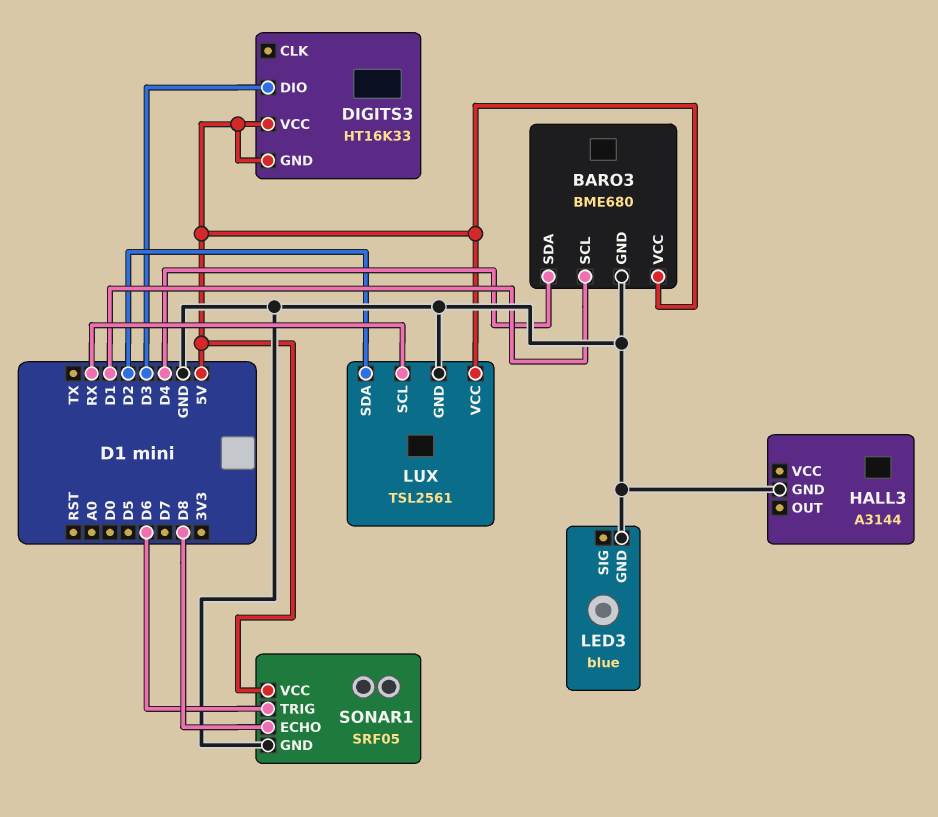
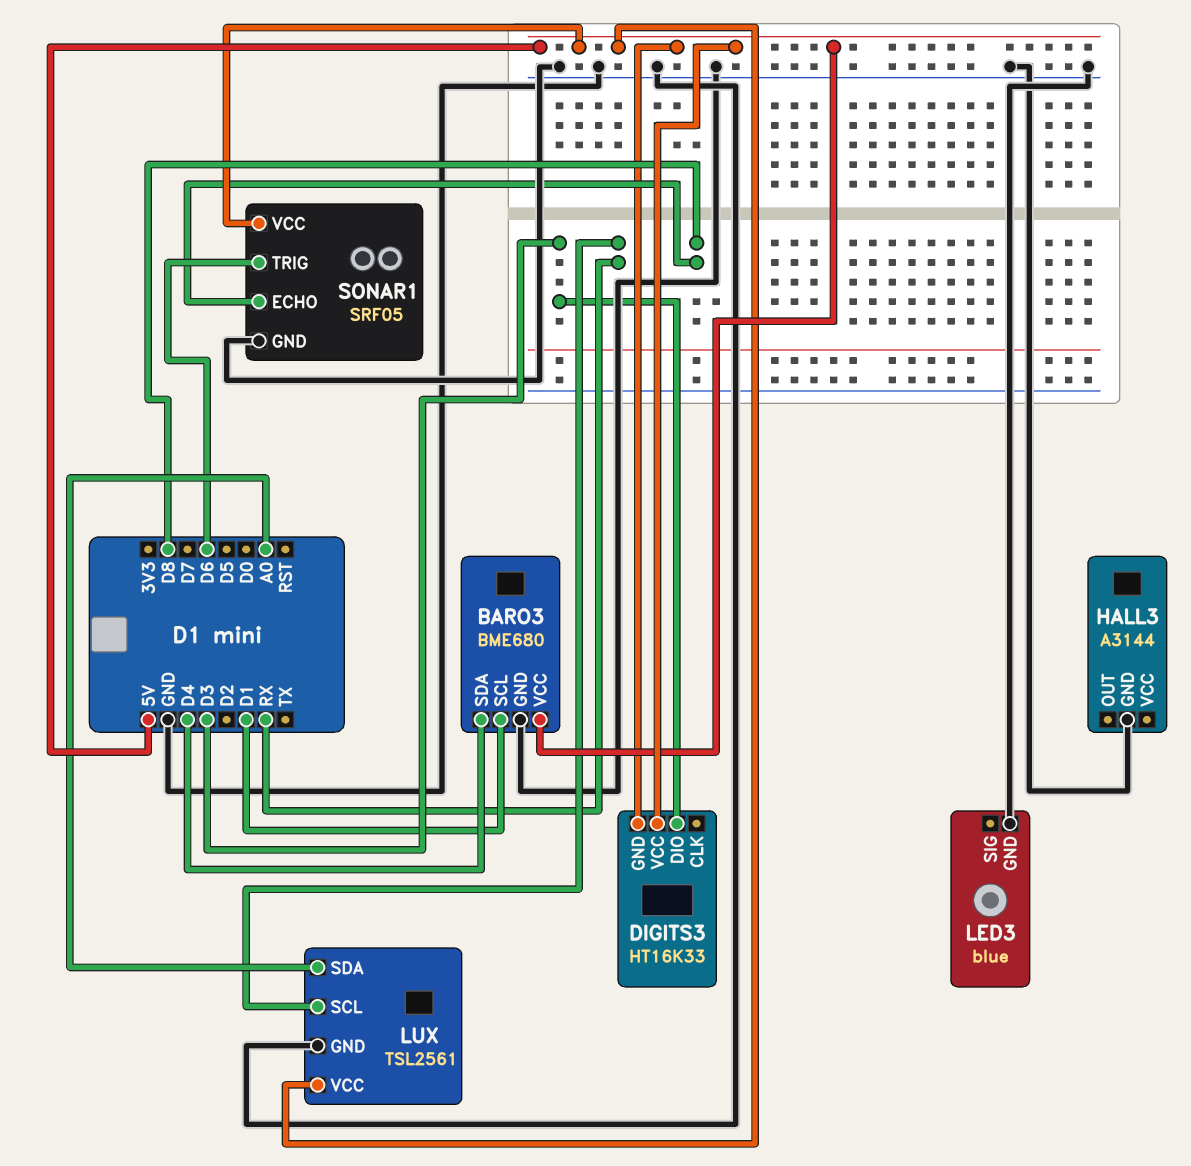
LUX pin SDA: D2 -> A0

